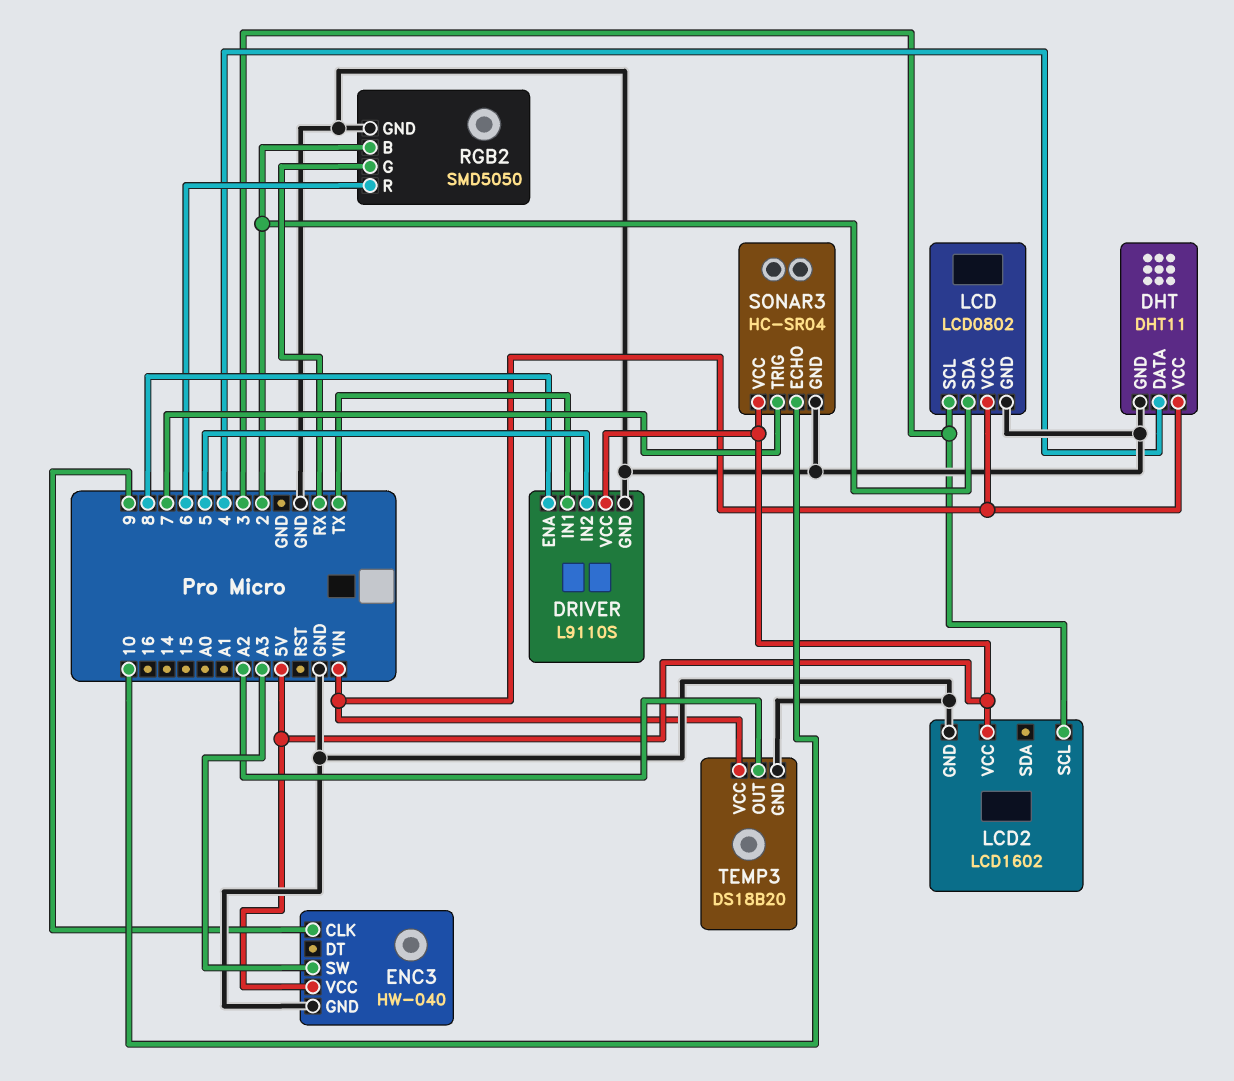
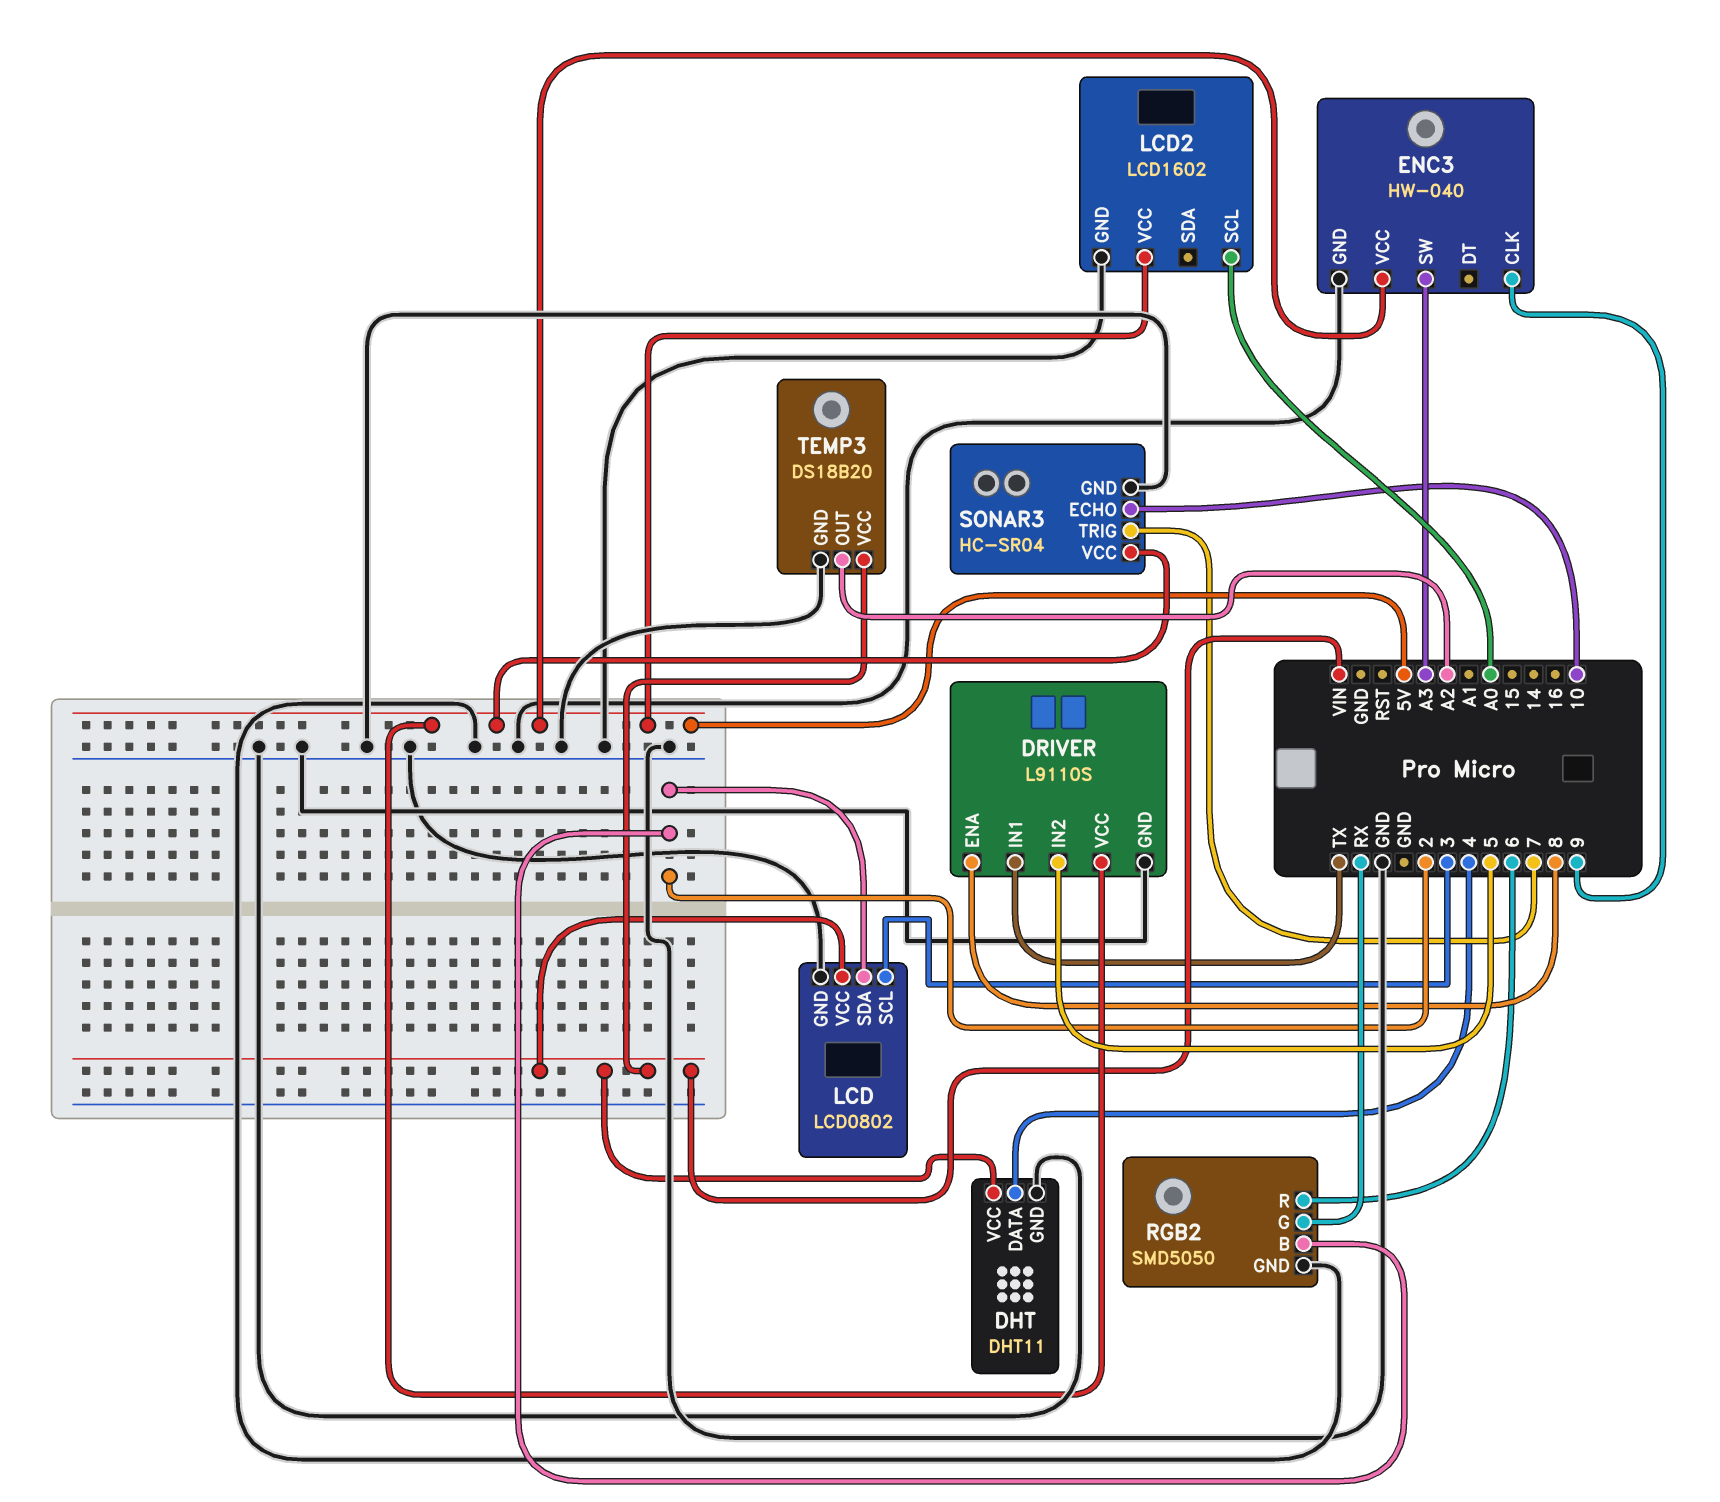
LCD2 pin SCL: 3 -> A0

